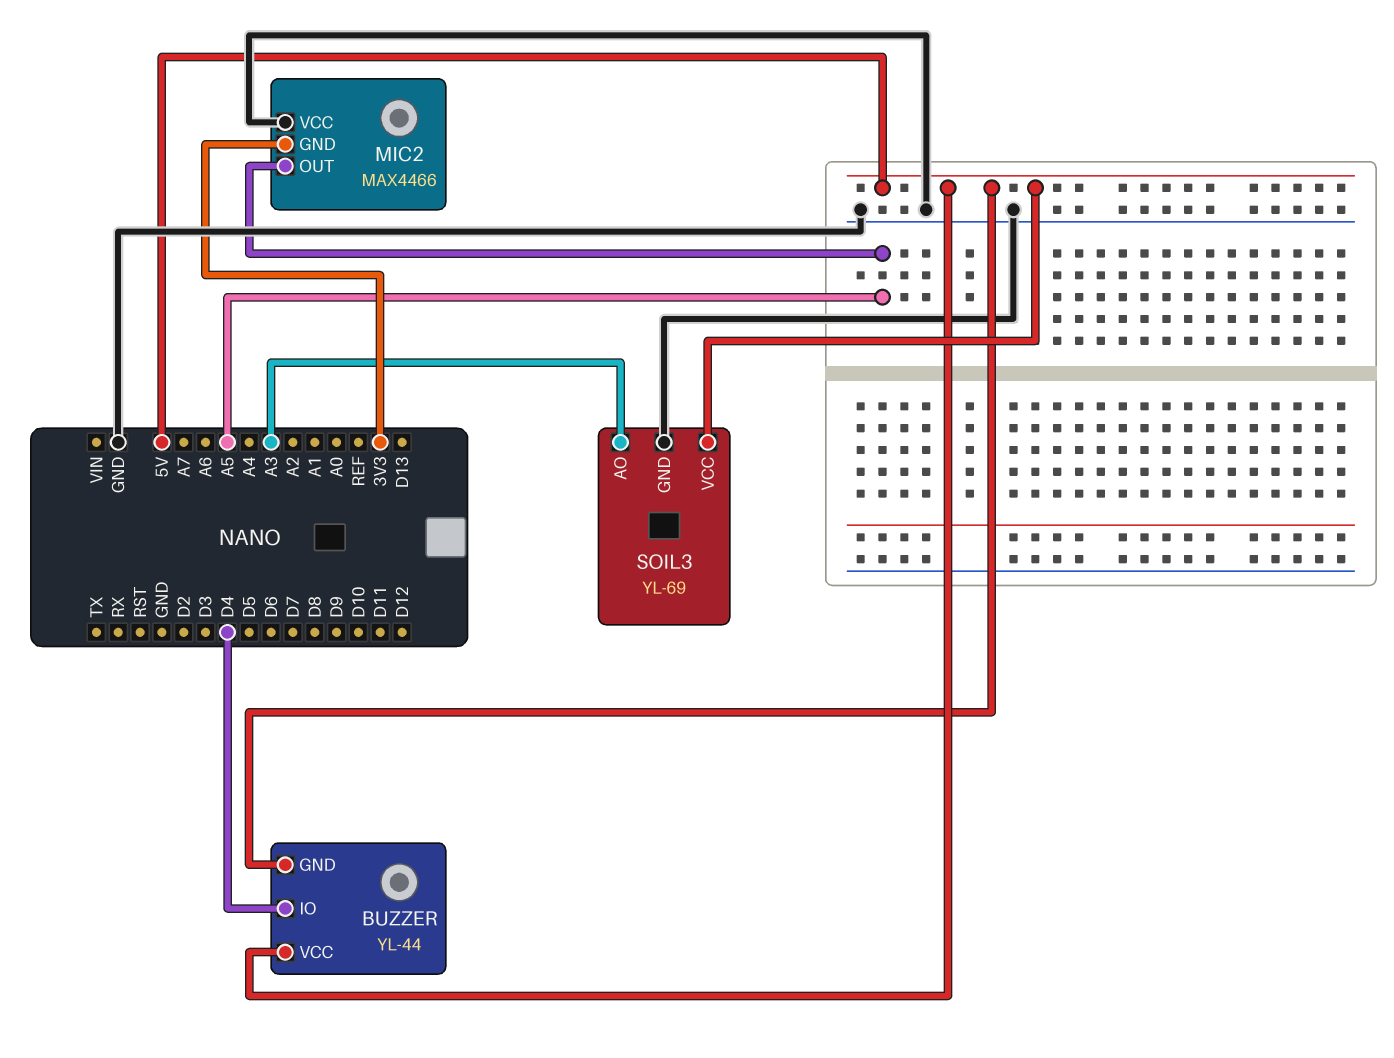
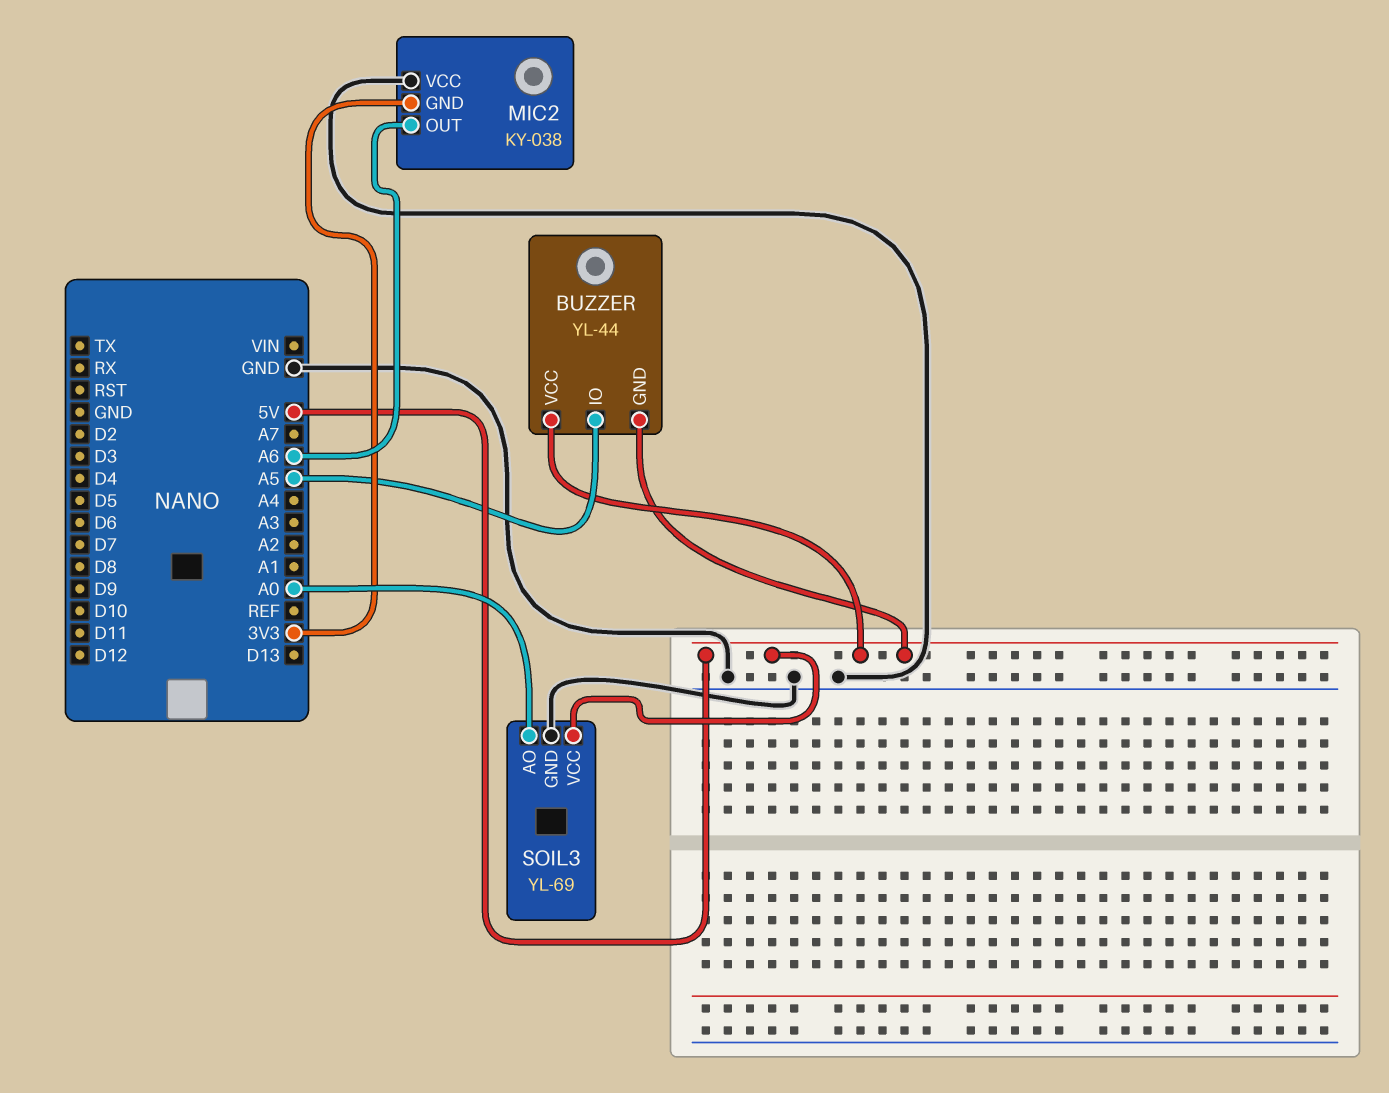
BUZZER pin IO: D4 -> A5
MIC2: MAX4466 -> KY-038
MIC2 pin OUT: A5 -> A6
SOIL3 pin AO: A3 -> A0

